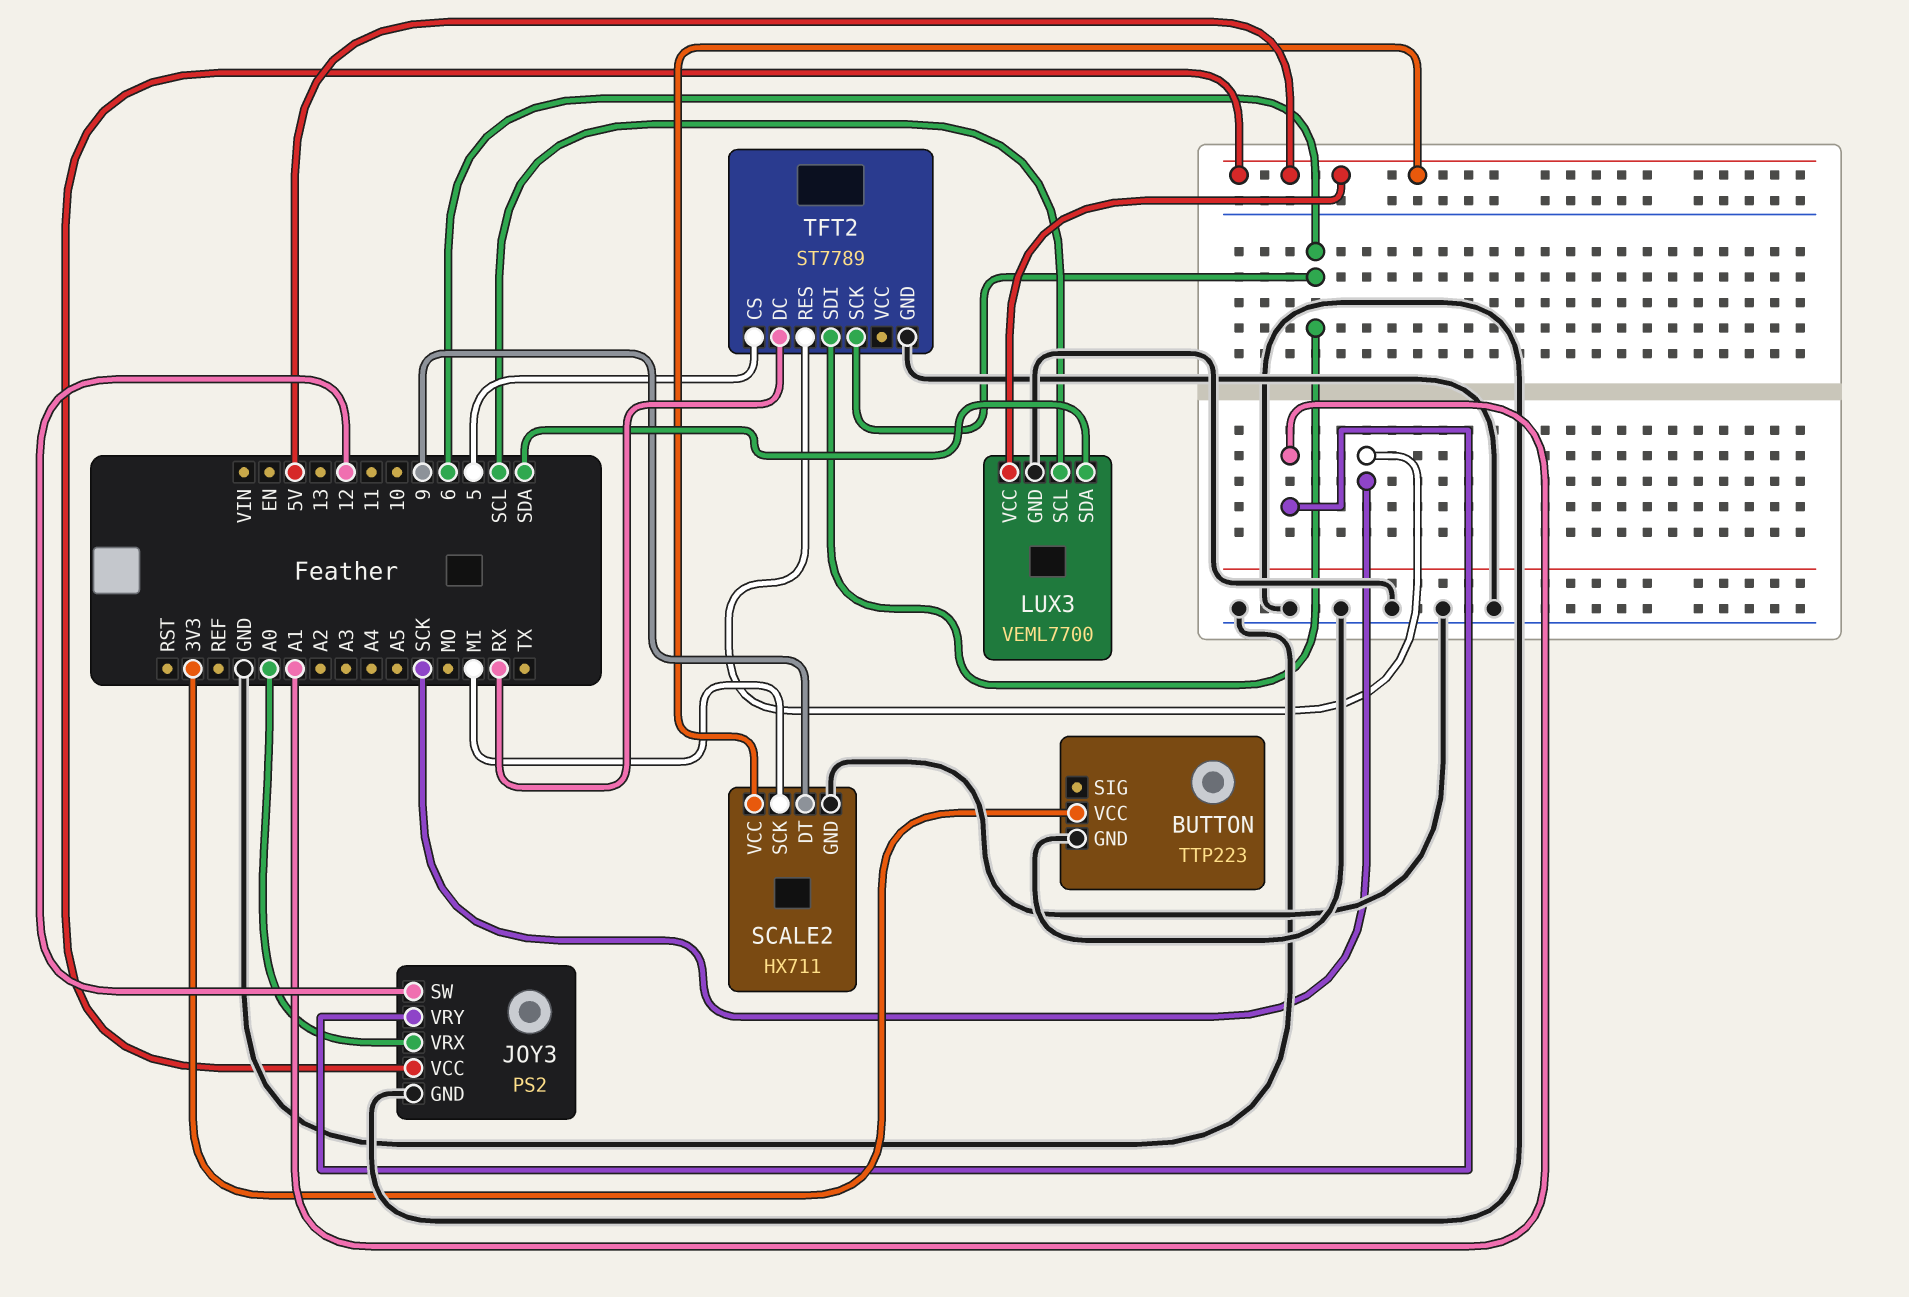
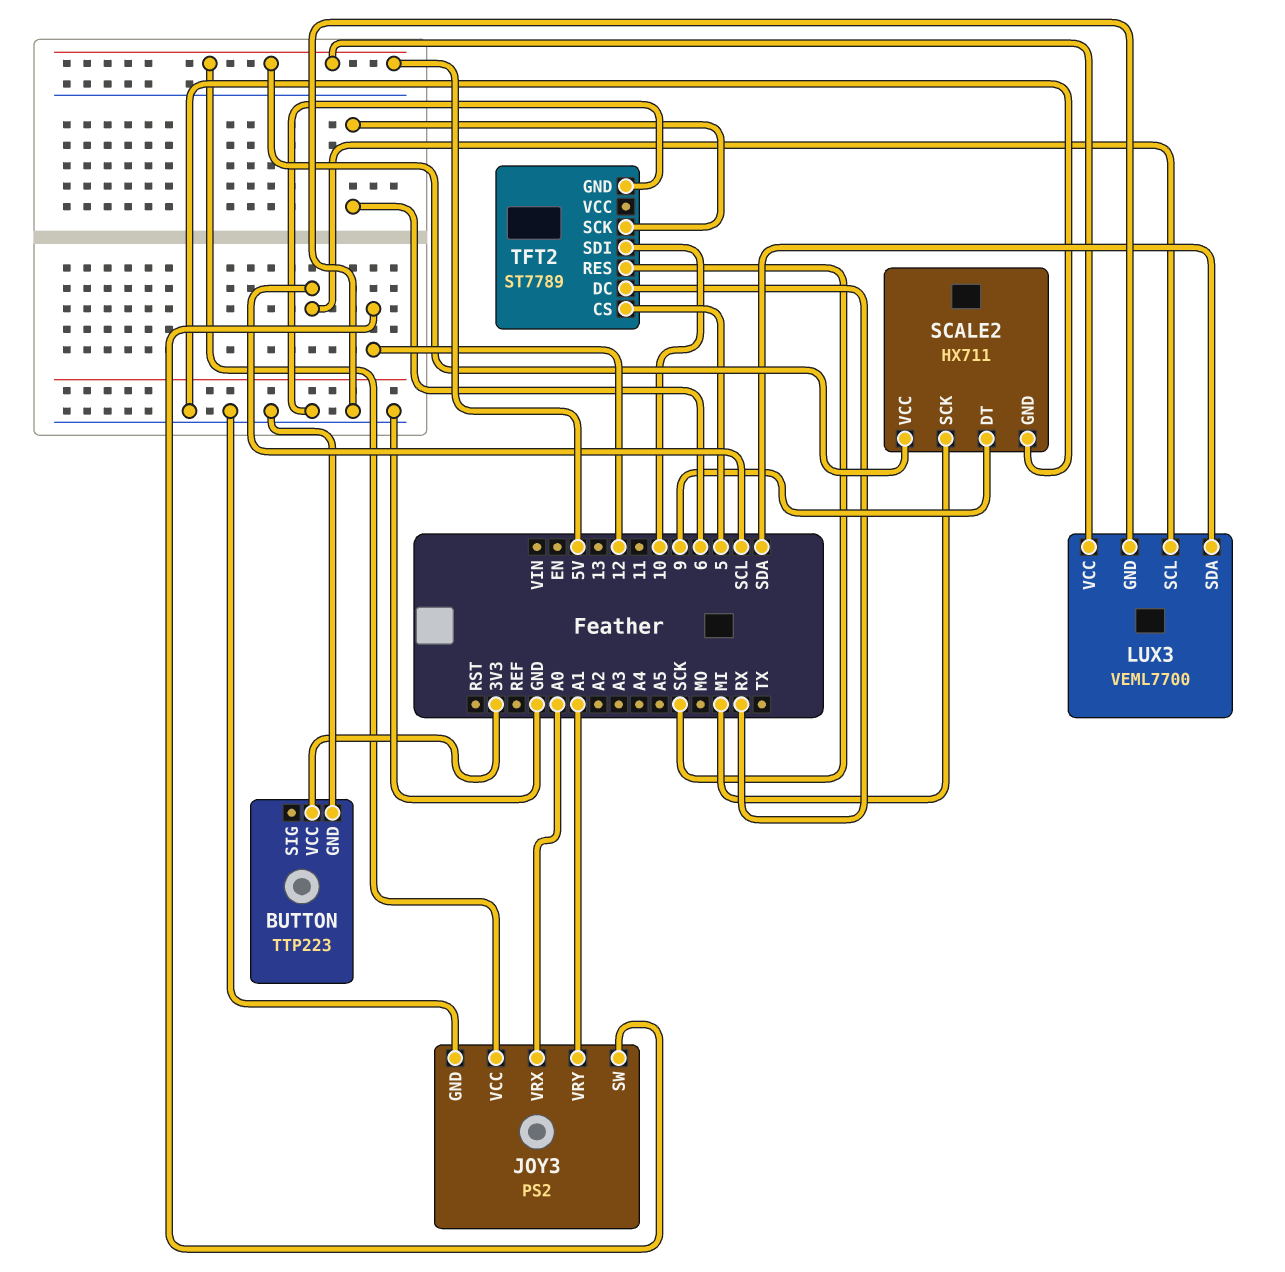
TFT2 pin SDI: 6 -> 10

